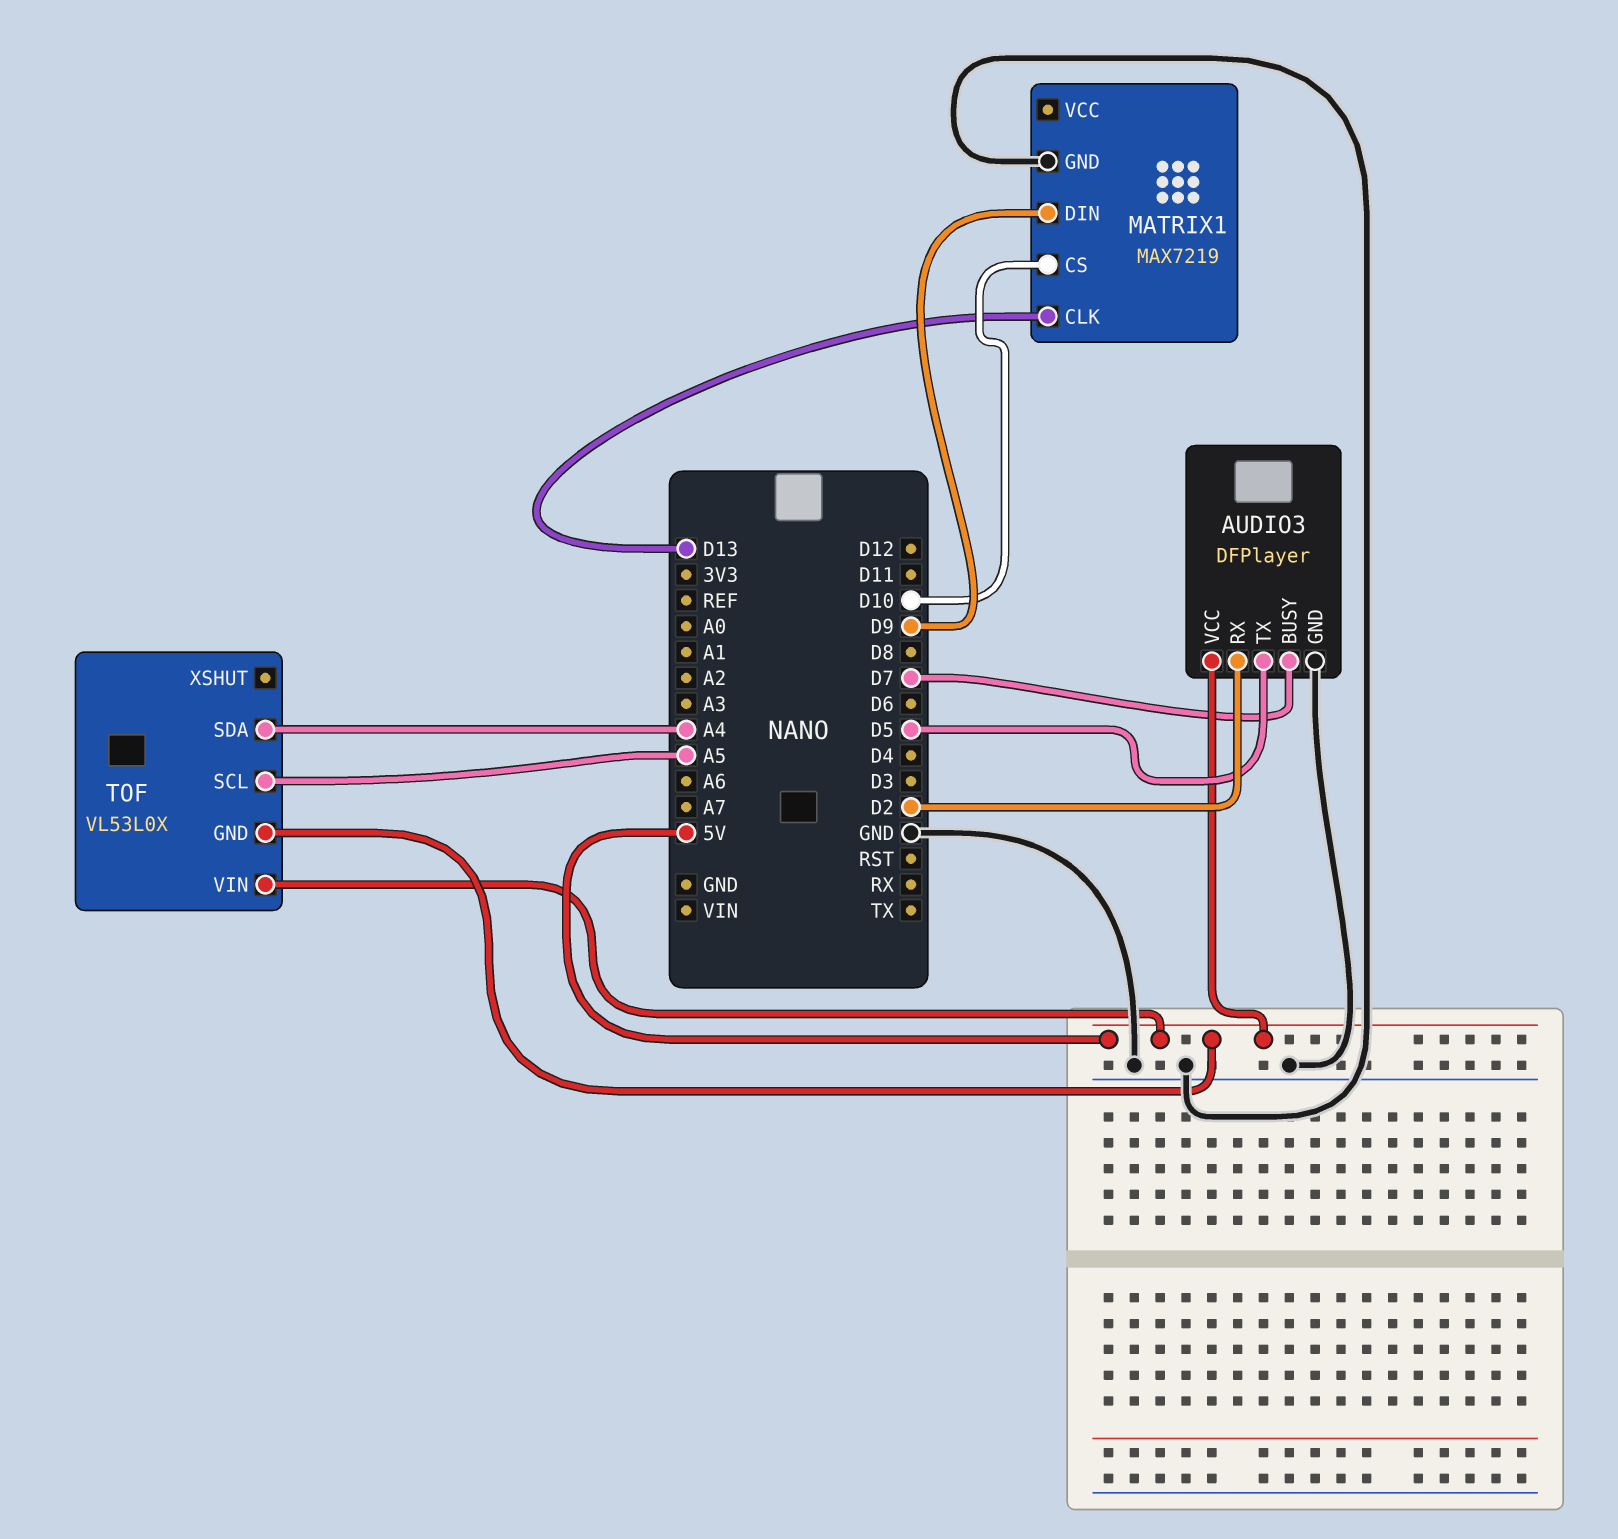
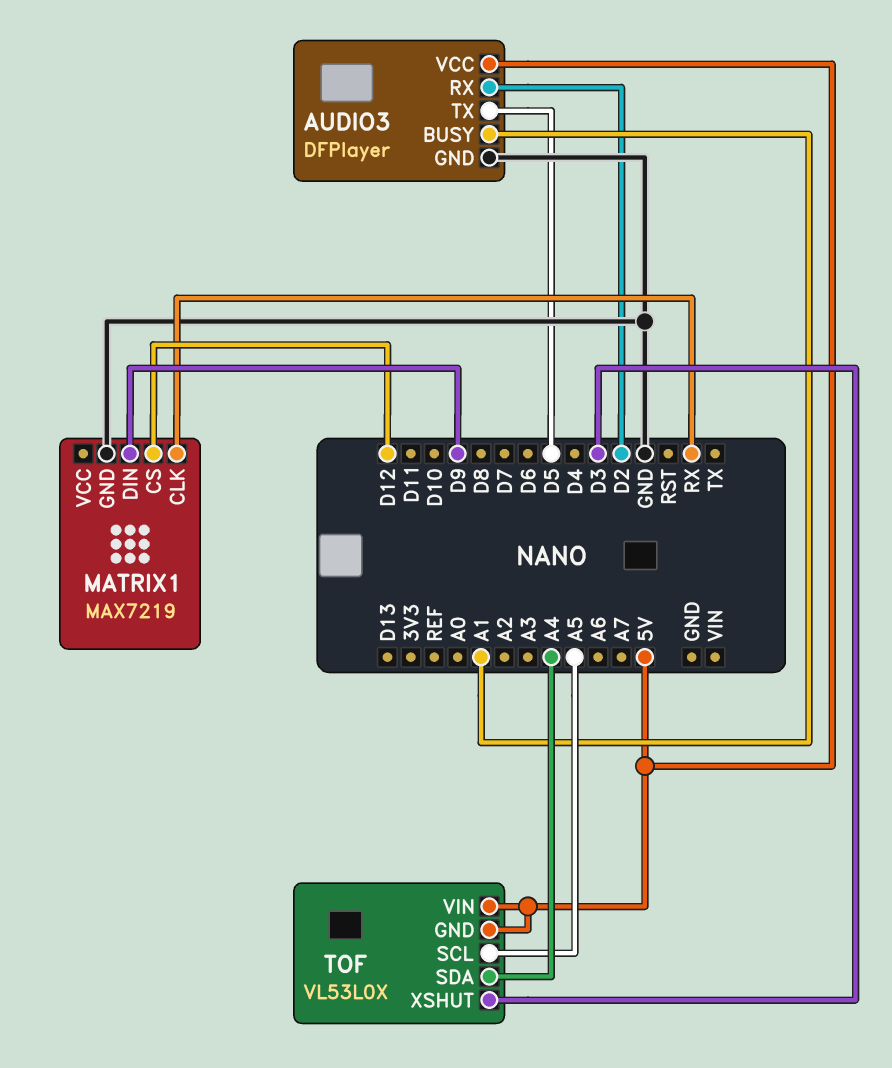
AUDIO3 pin BUSY: D7 -> A1
MATRIX1 pin CLK: D13 -> RX
MATRIX1 pin CS: D10 -> D12
TOF pin XSHUT: none -> D3

